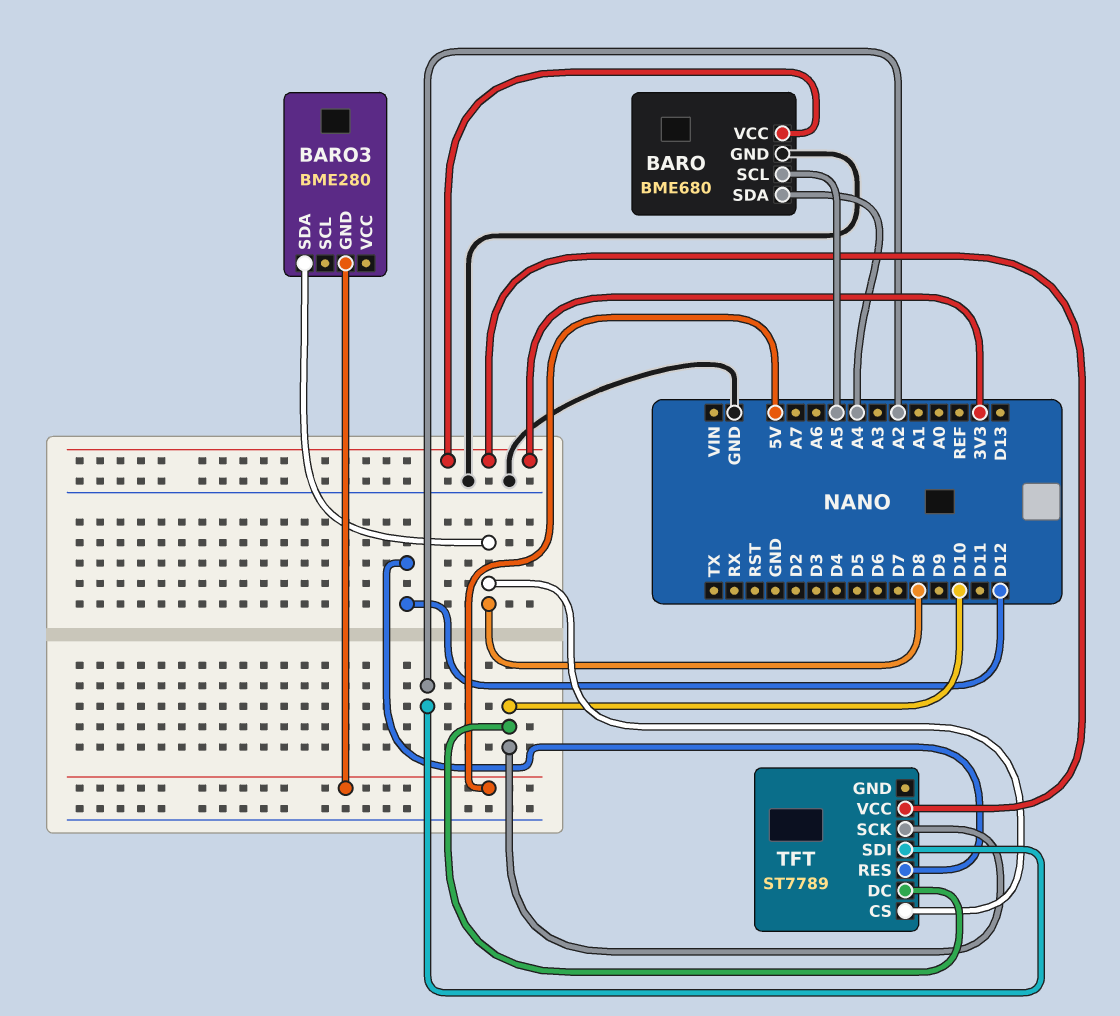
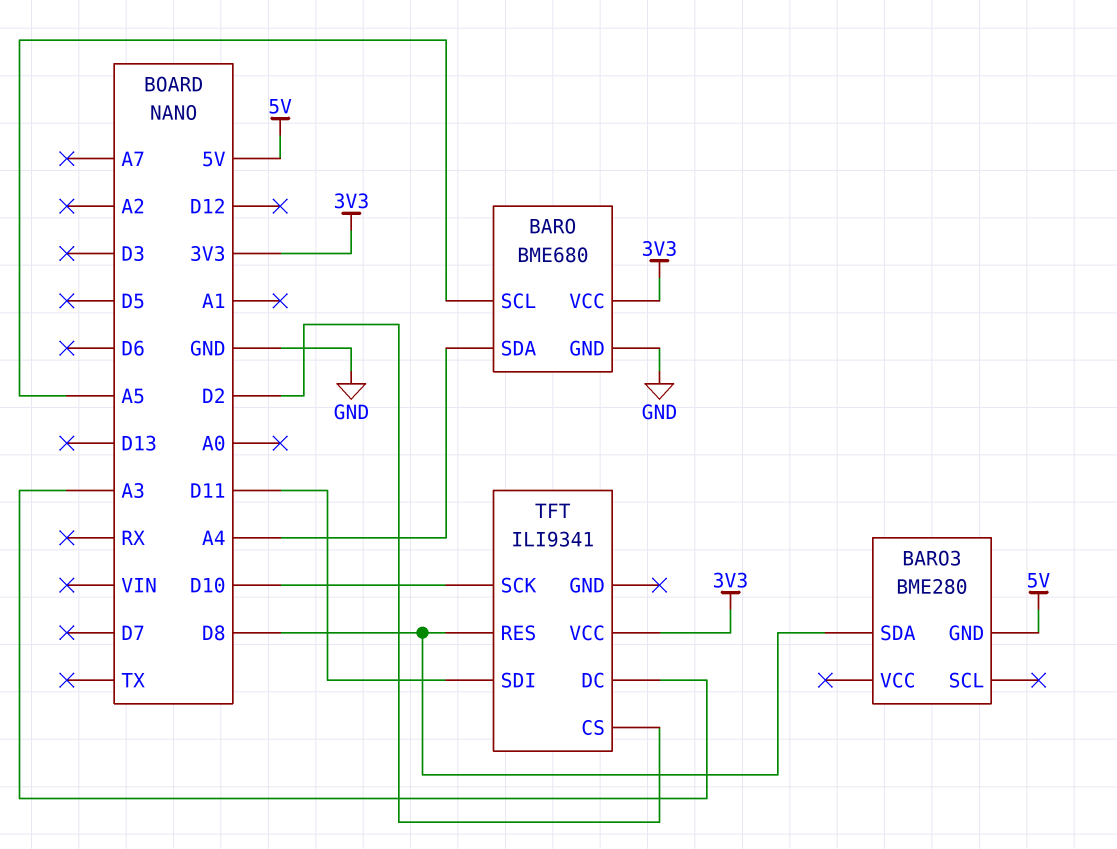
TFT: ST7789 -> ILI9341
TFT pin CS: D8 -> D2
TFT pin DC: D10 -> A3
TFT pin RES: D12 -> D8
TFT pin SDI: A2 -> D11

